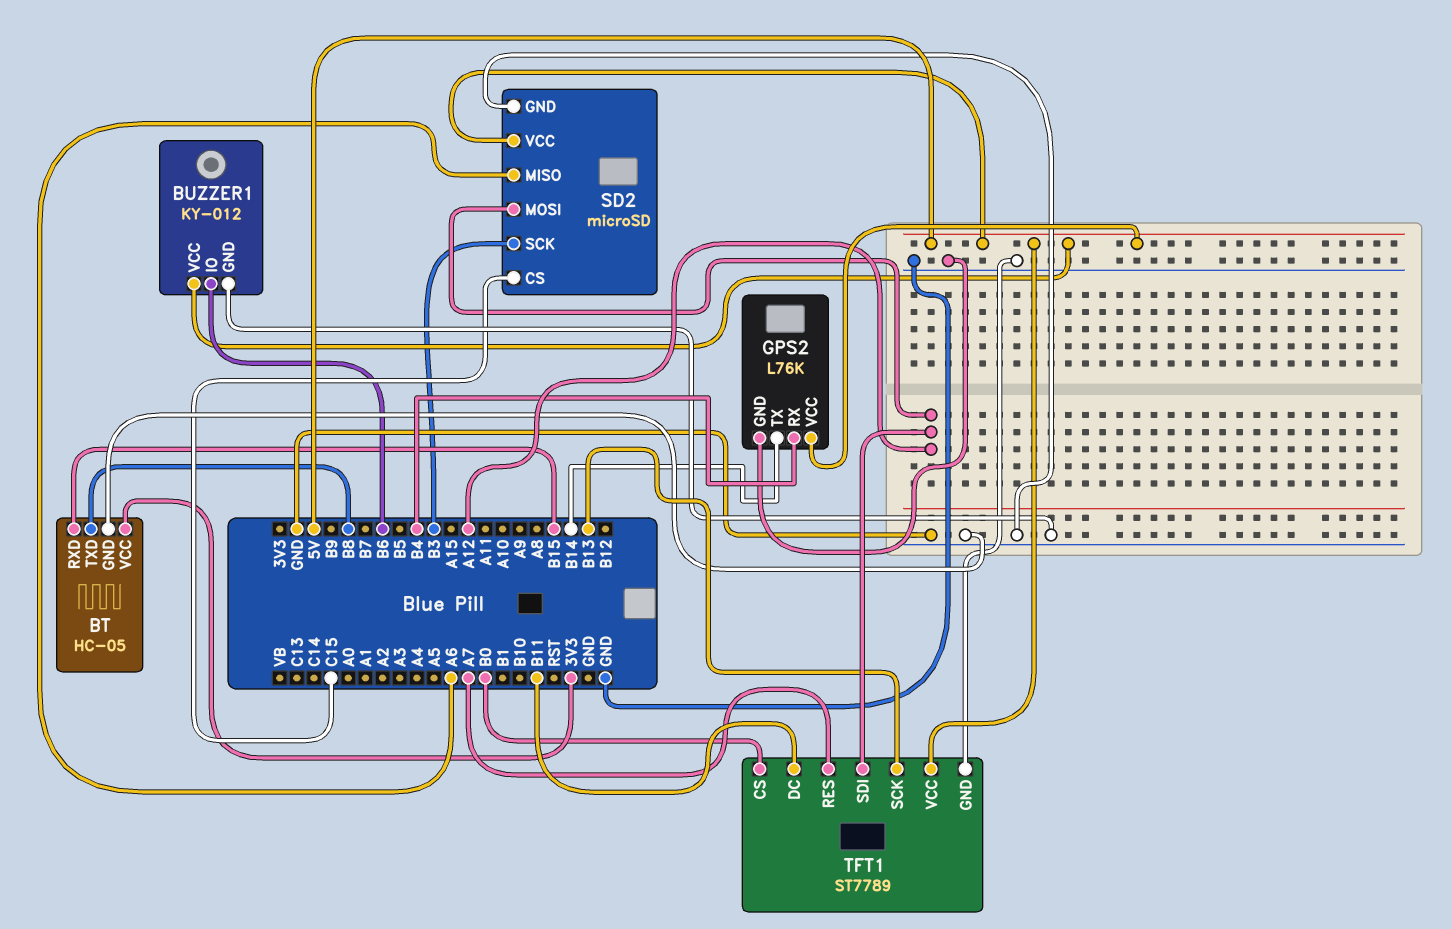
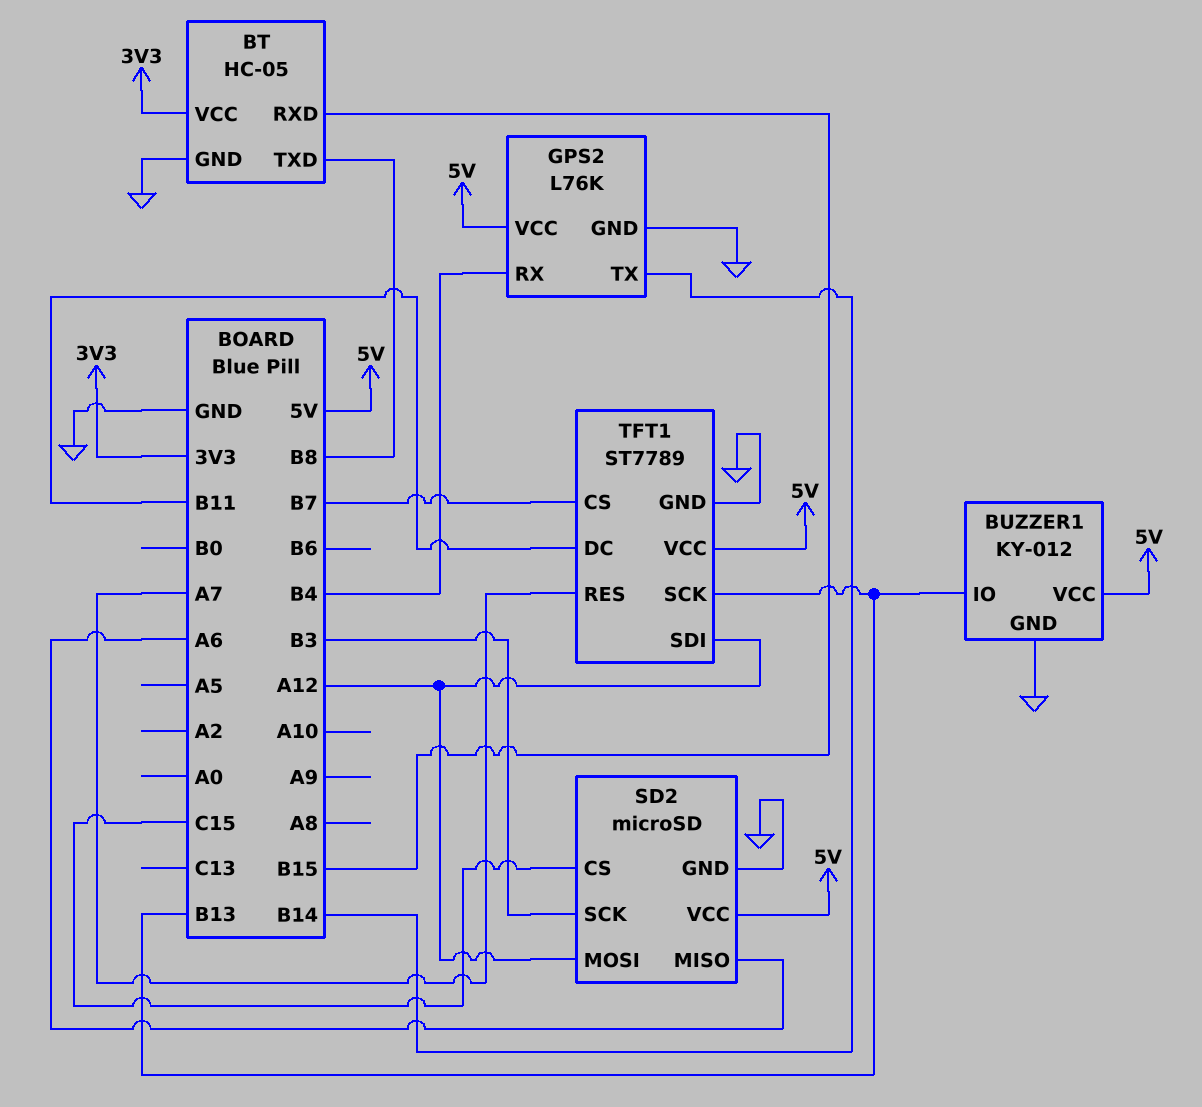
BUZZER1 pin IO: B6 -> B13
TFT1 pin CS: B0 -> B7

